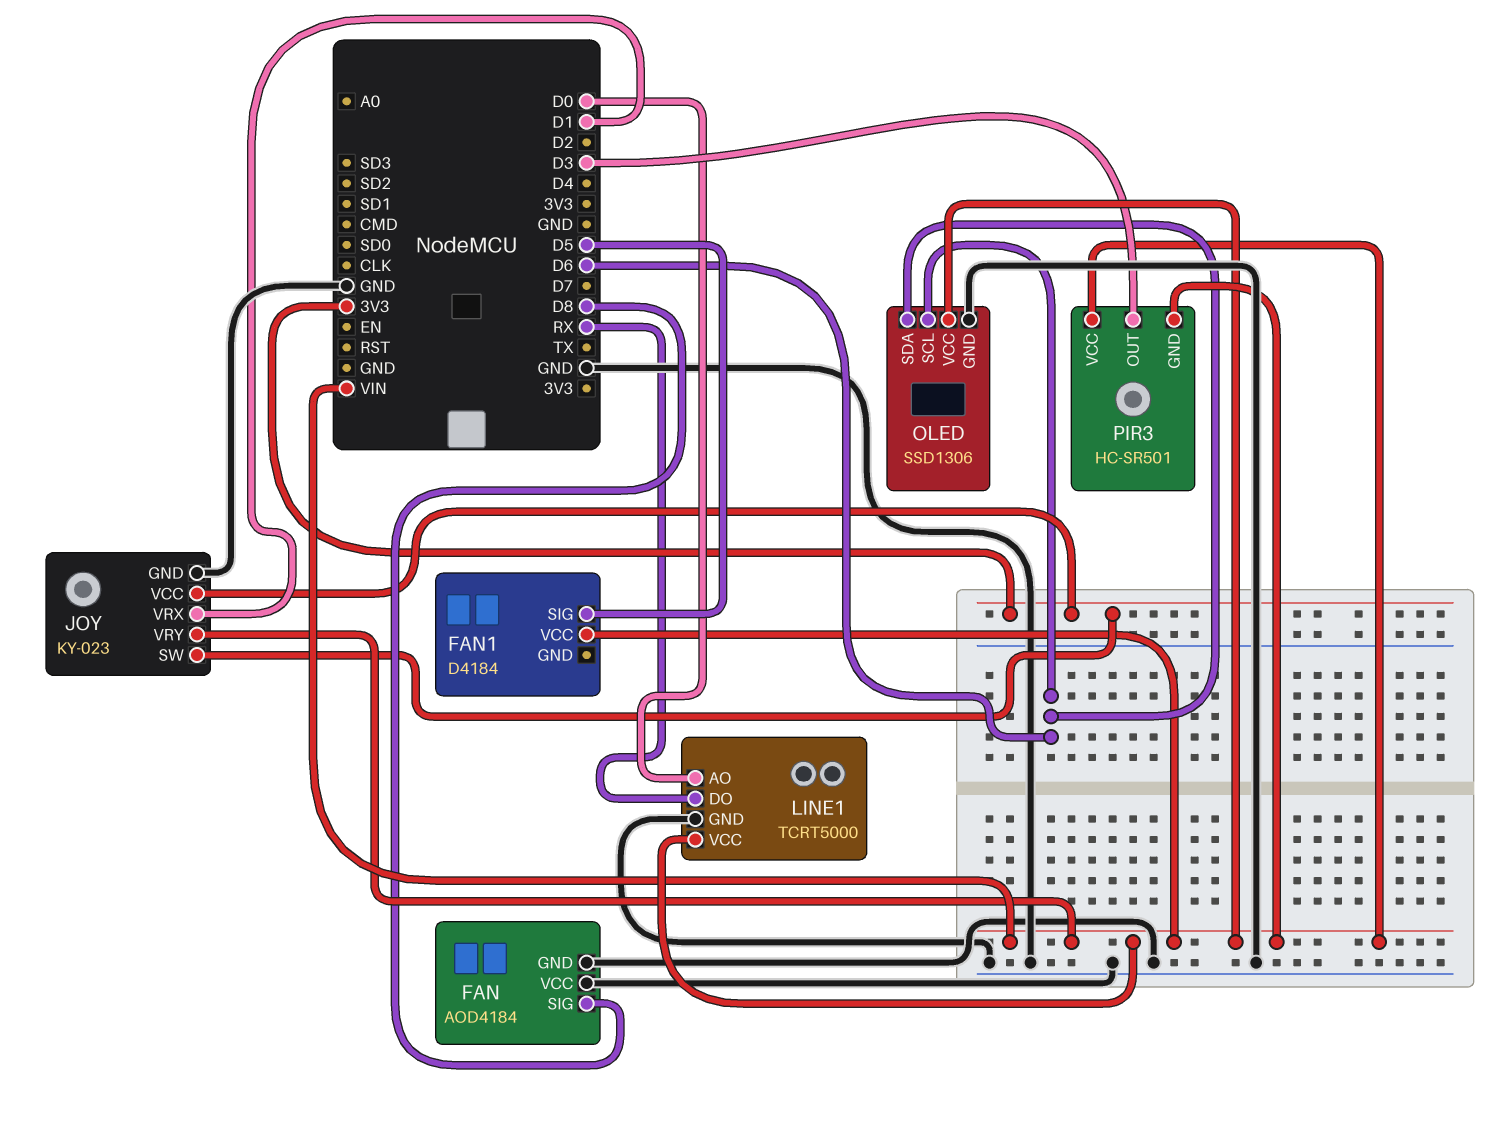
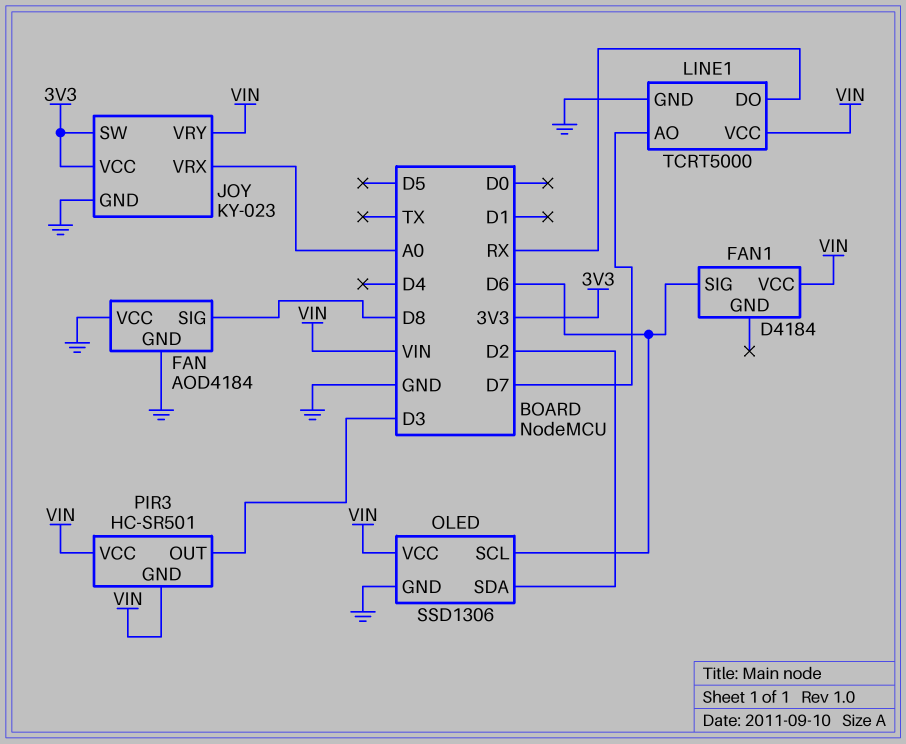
FAN1 pin SIG: D5 -> D6
JOY pin VRX: D1 -> A0
LINE1 pin AO: D0 -> D7
OLED pin SDA: D6 -> D2

